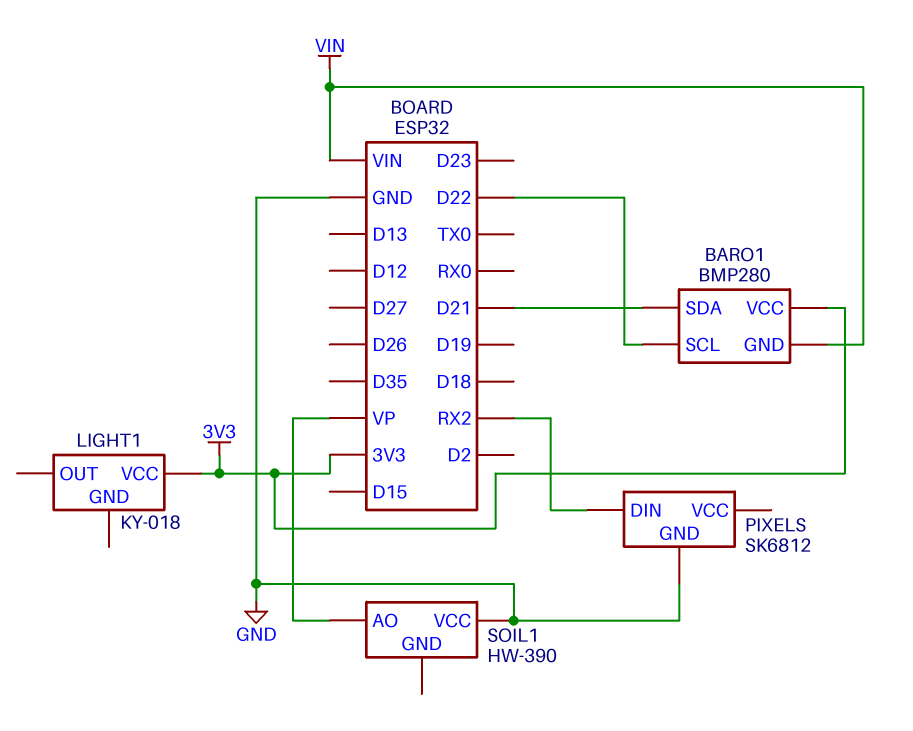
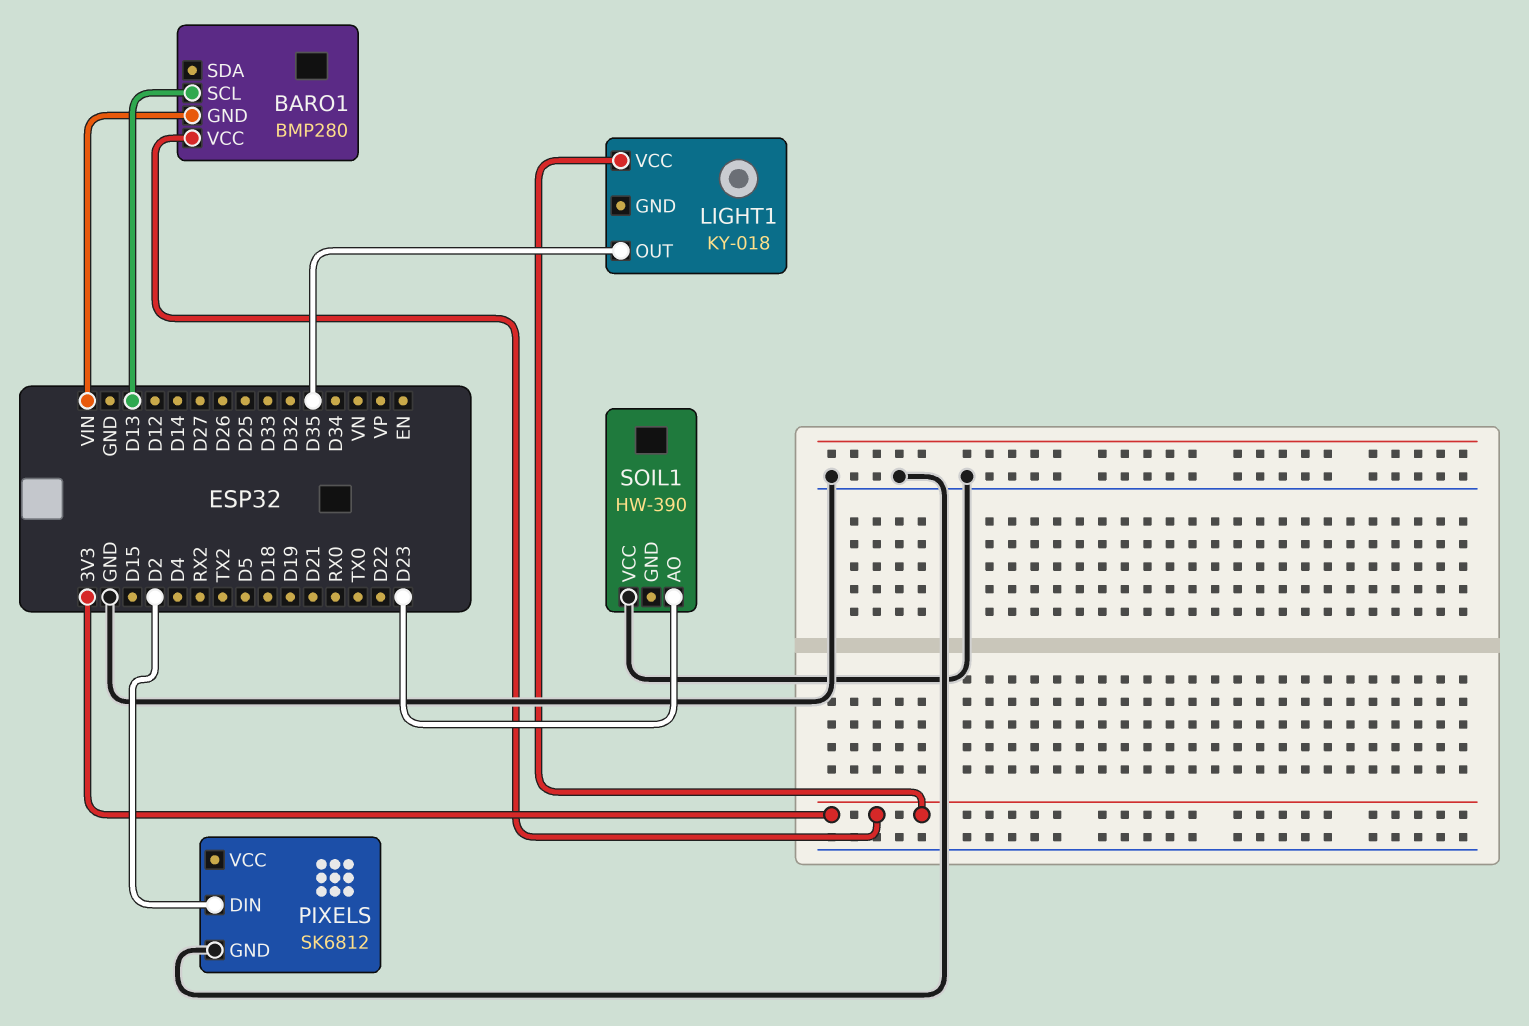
BARO1 pin SCL: D22 -> D13
BARO1 pin SDA: D21 -> none
LIGHT1 pin OUT: none -> D35
PIXELS pin DIN: RX2 -> D2
SOIL1 pin AO: VP -> D23

